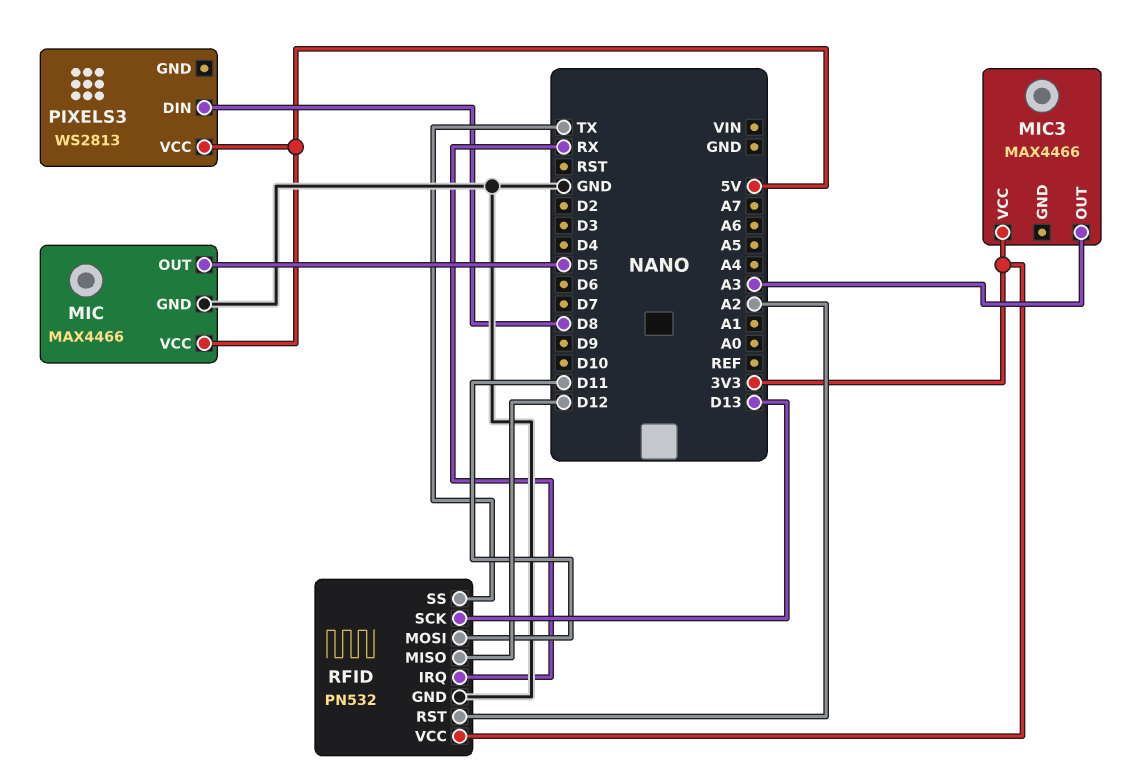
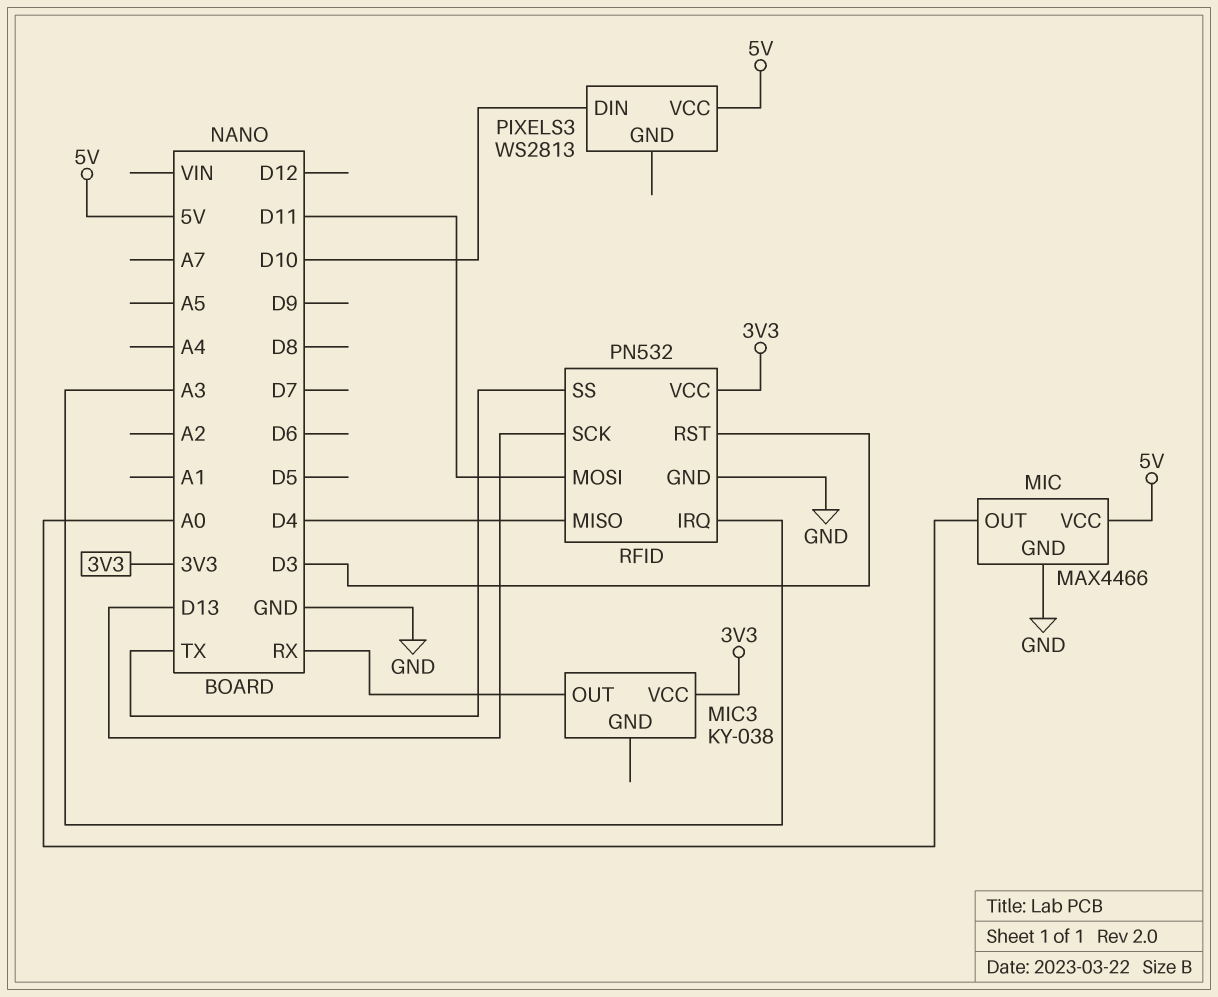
MIC pin OUT: D5 -> A0
MIC3: MAX4466 -> KY-038
MIC3 pin OUT: A3 -> RX
PIXELS3 pin DIN: D8 -> D10
RFID pin IRQ: RX -> A3
RFID pin MISO: D12 -> D4
RFID pin RST: A2 -> D3

